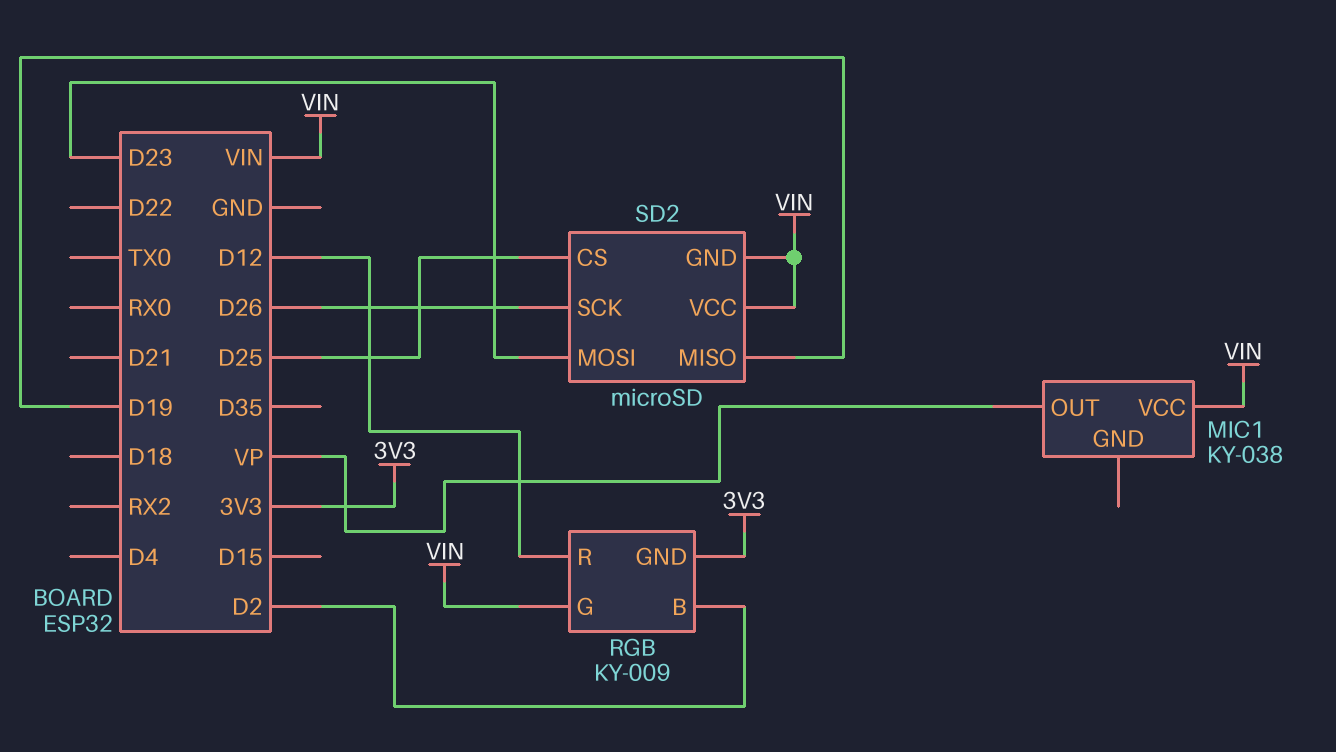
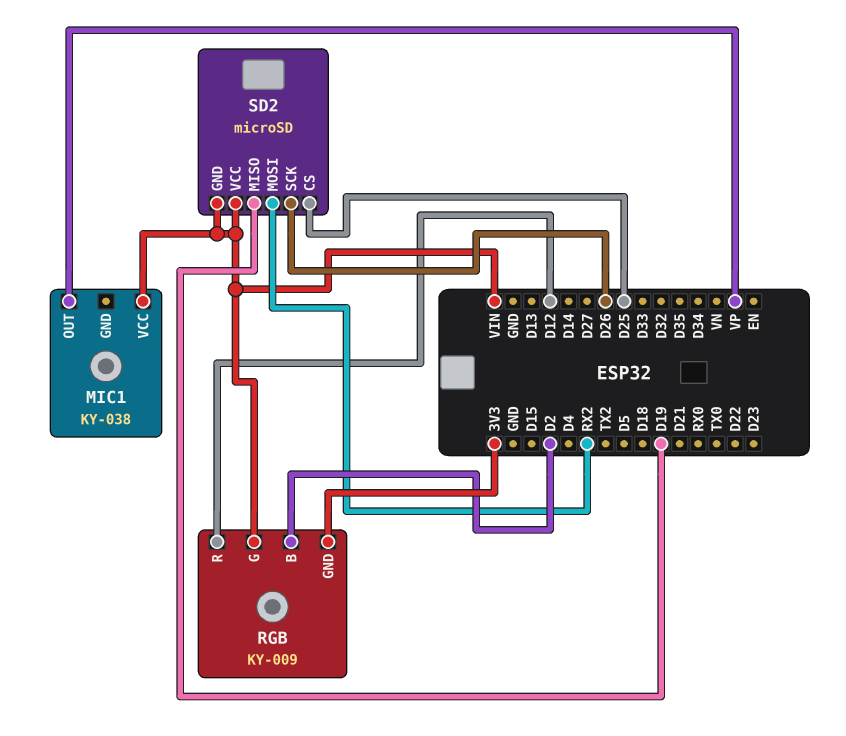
SD2 pin MOSI: D23 -> RX2

